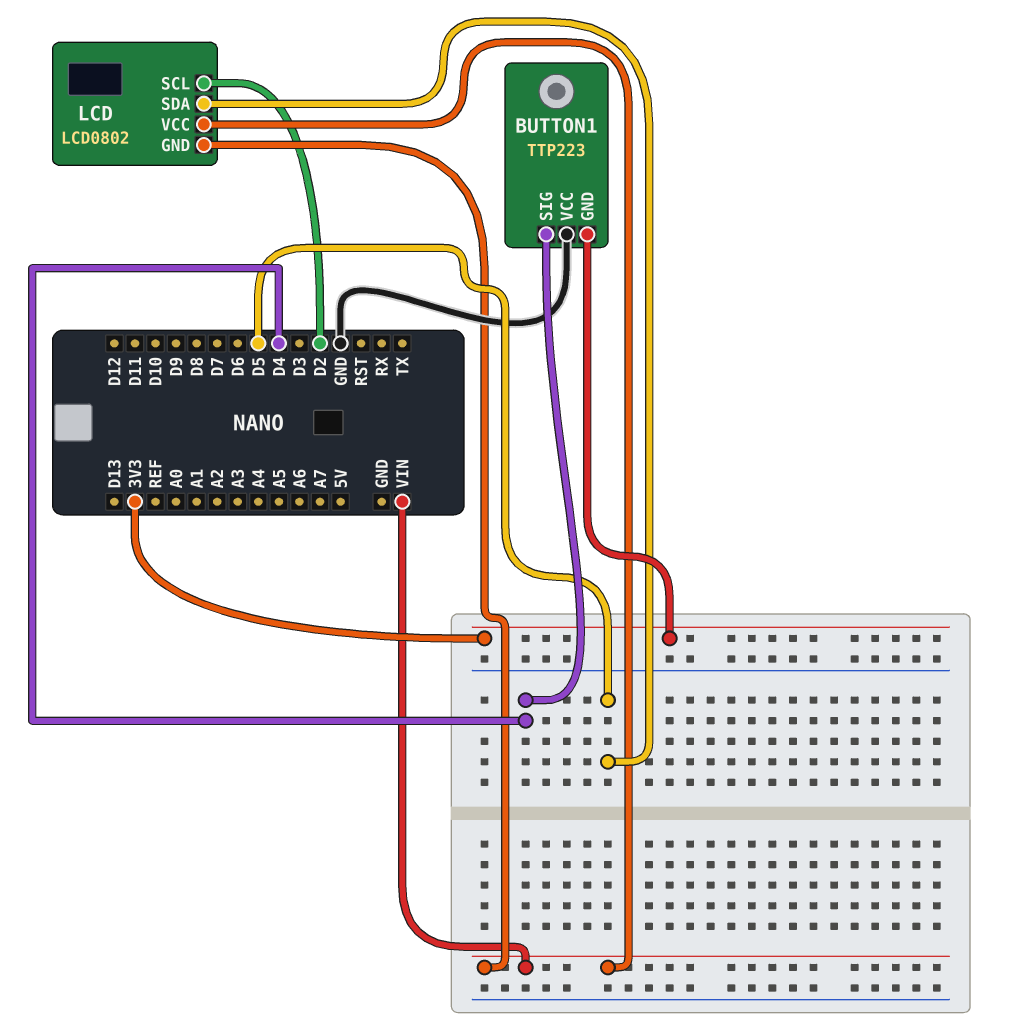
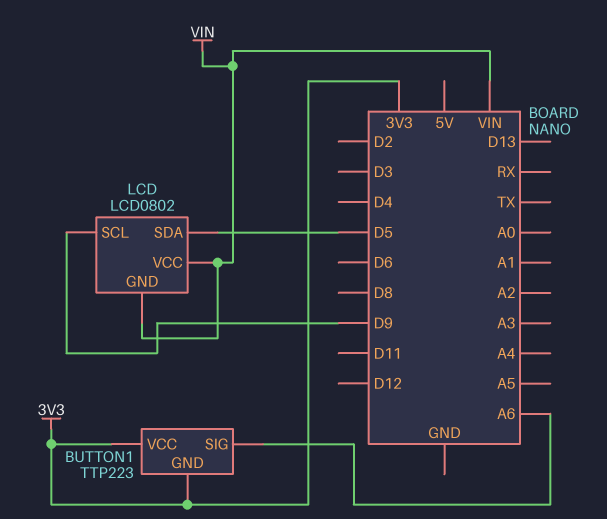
BUTTON1 pin SIG: D4 -> A6
BUTTON1 pin VCC: GND -> 3V3
LCD pin SCL: D2 -> D9

